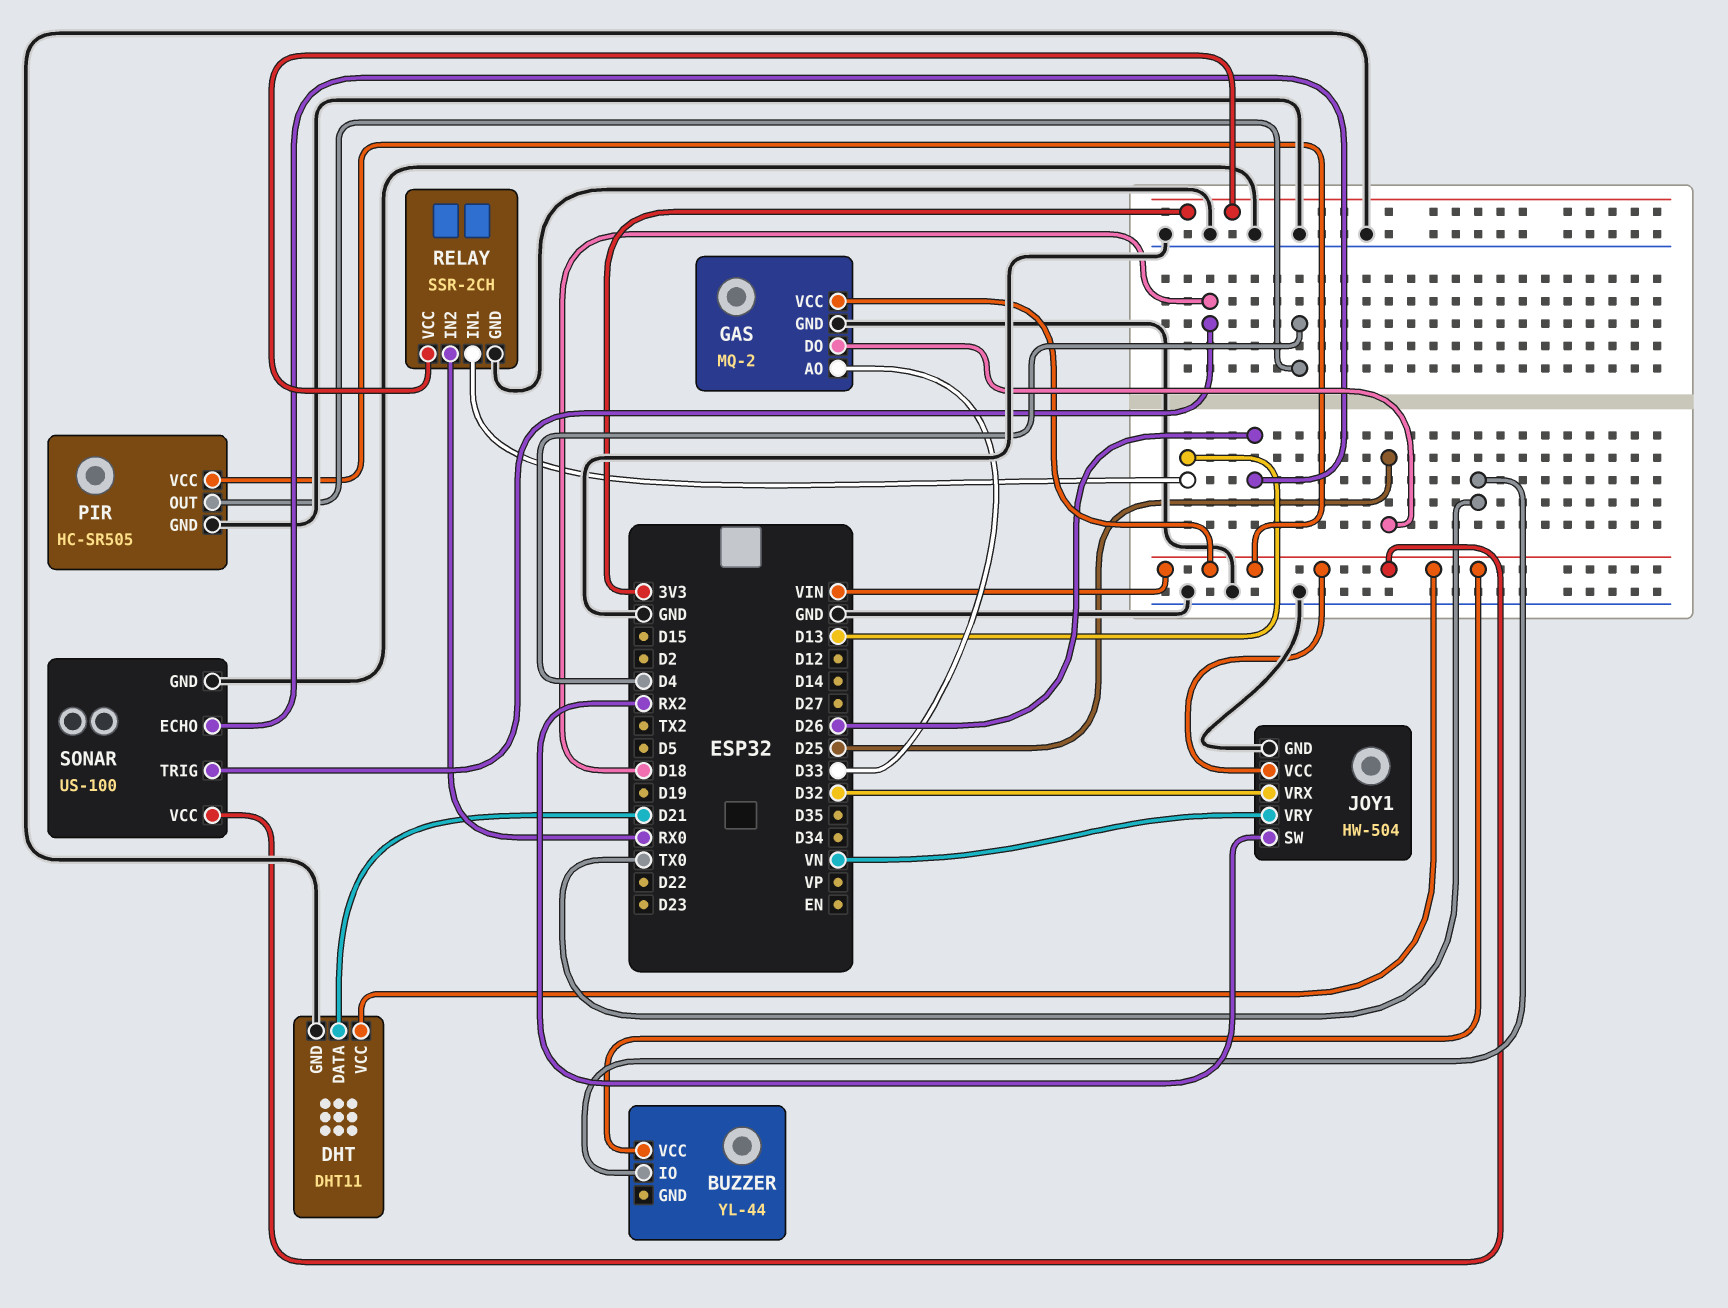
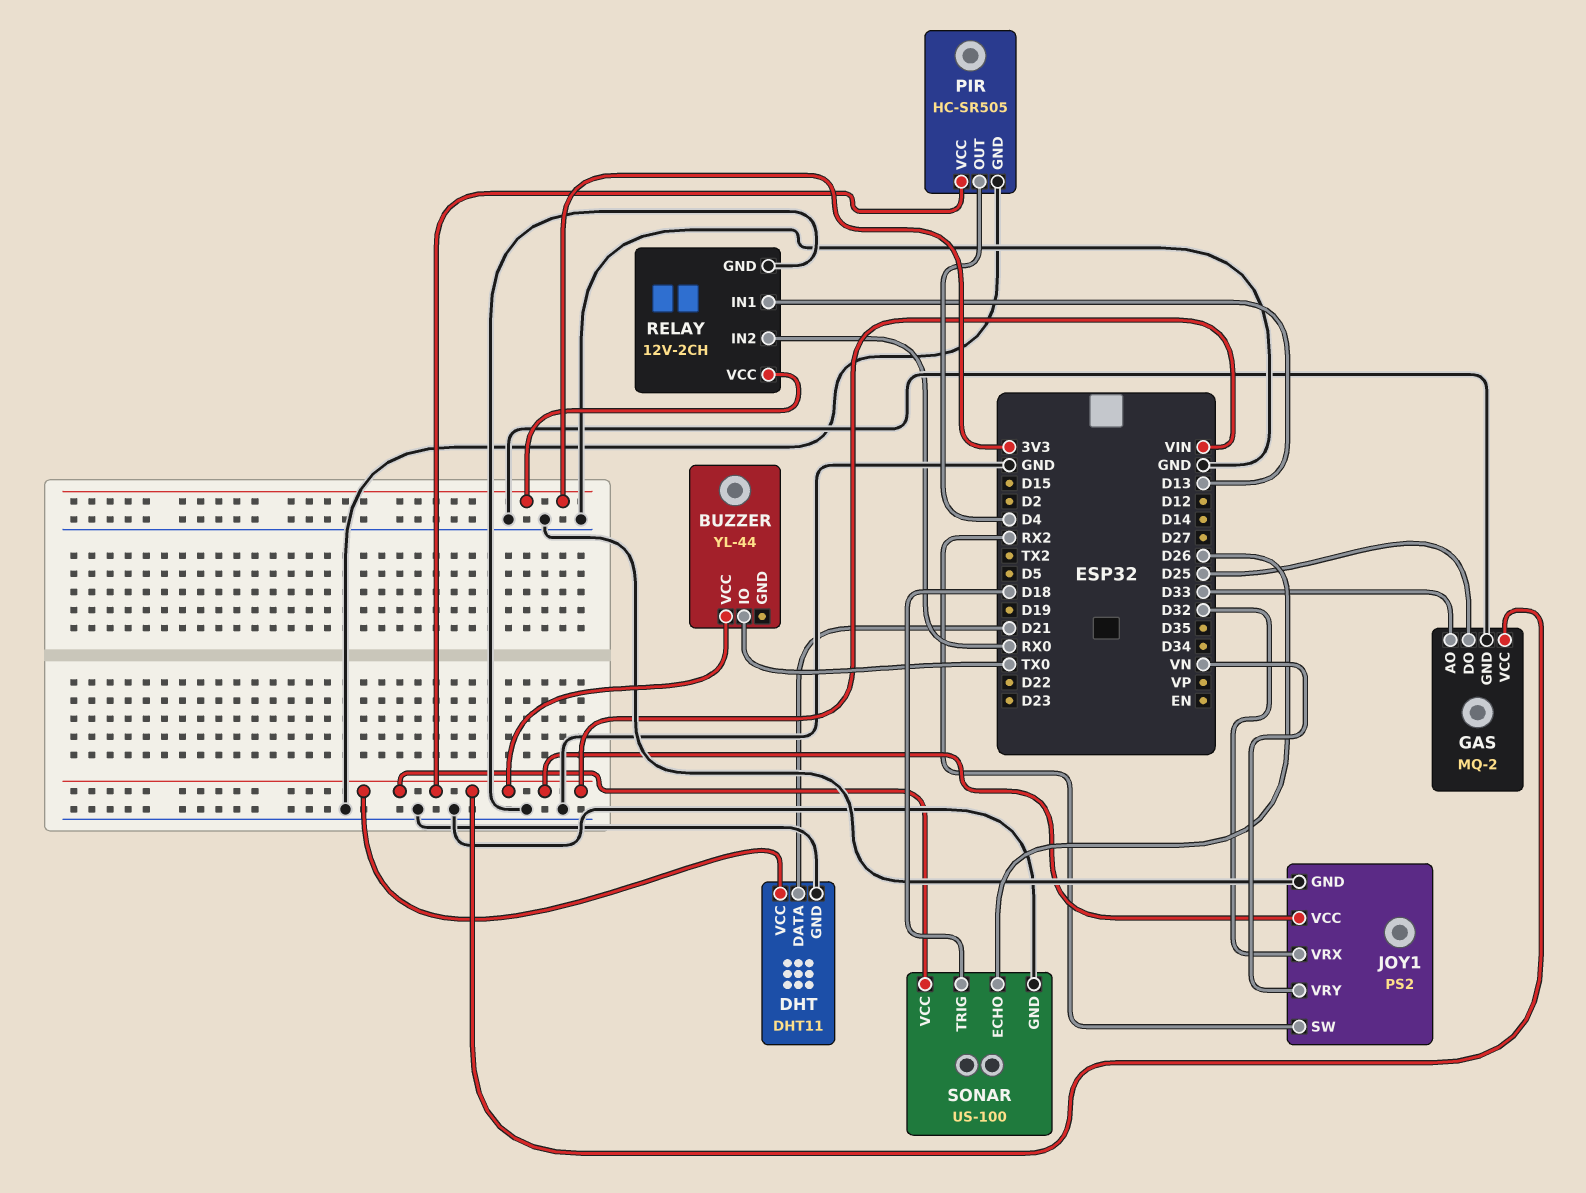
JOY1: HW-504 -> PS2
RELAY: SSR-2CH -> 12V-2CH

